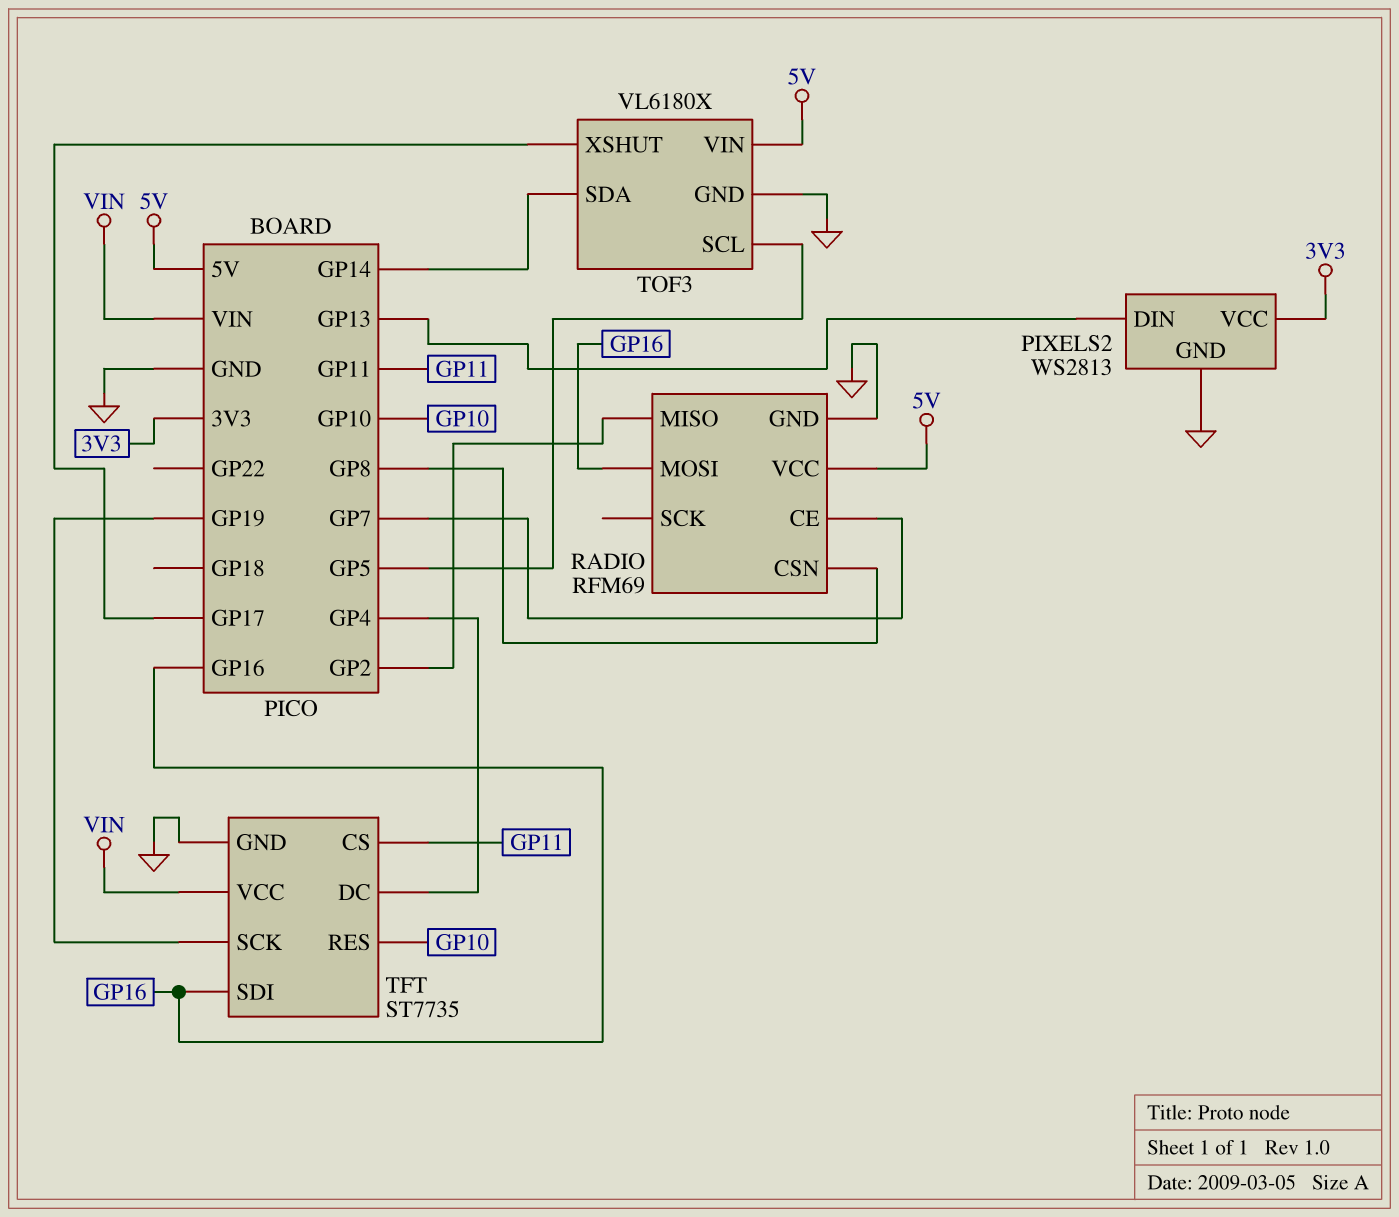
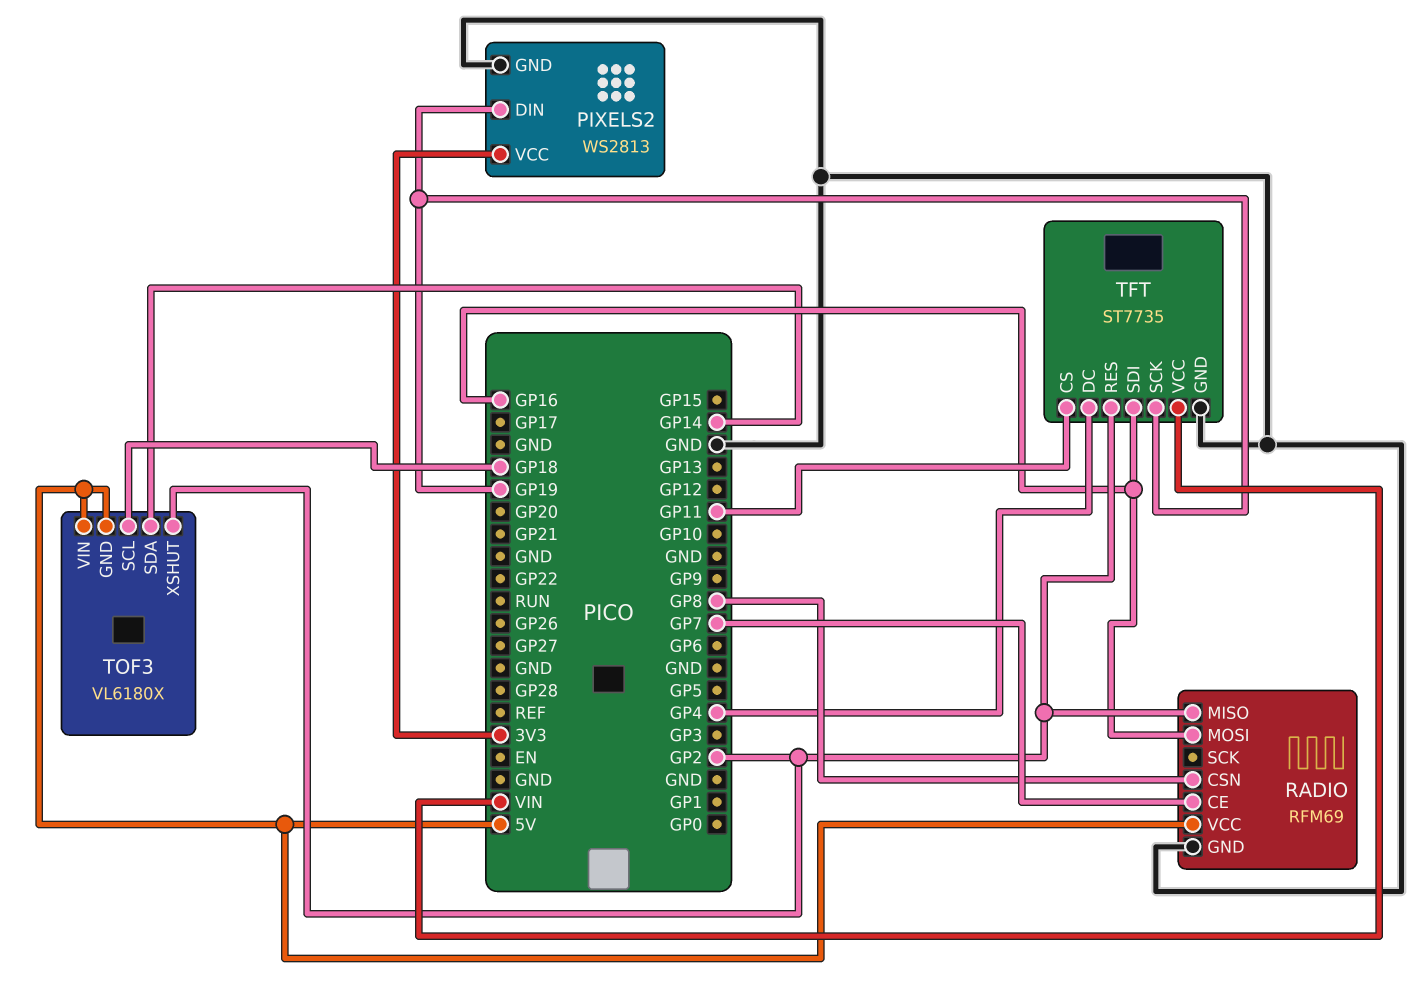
PIXELS2 pin DIN: GP13 -> GP19
TFT pin RES: GP10 -> GP2
TOF3 pin GND: GND -> 5V
TOF3 pin SCL: GP5 -> GP18
TOF3 pin XSHUT: GP17 -> GP2

